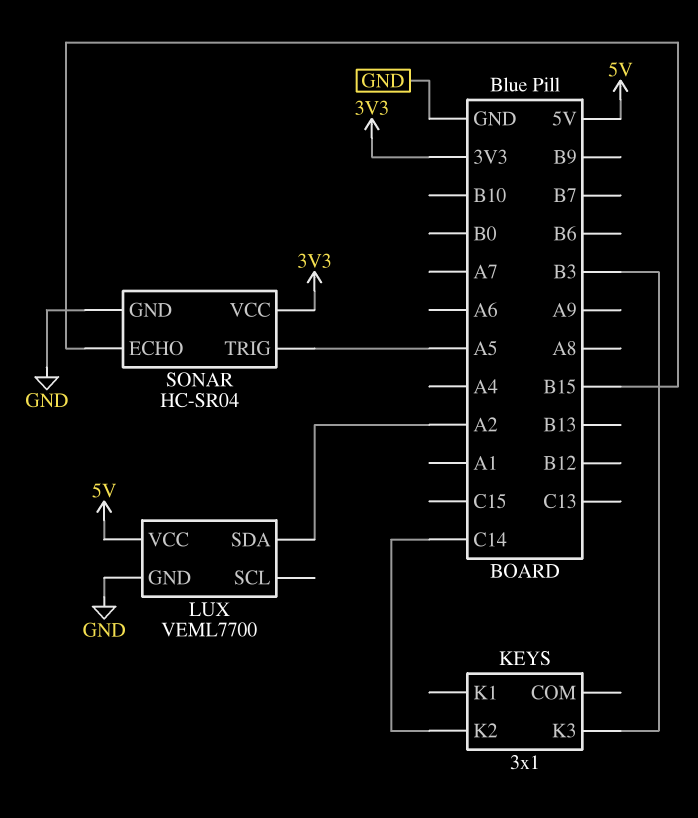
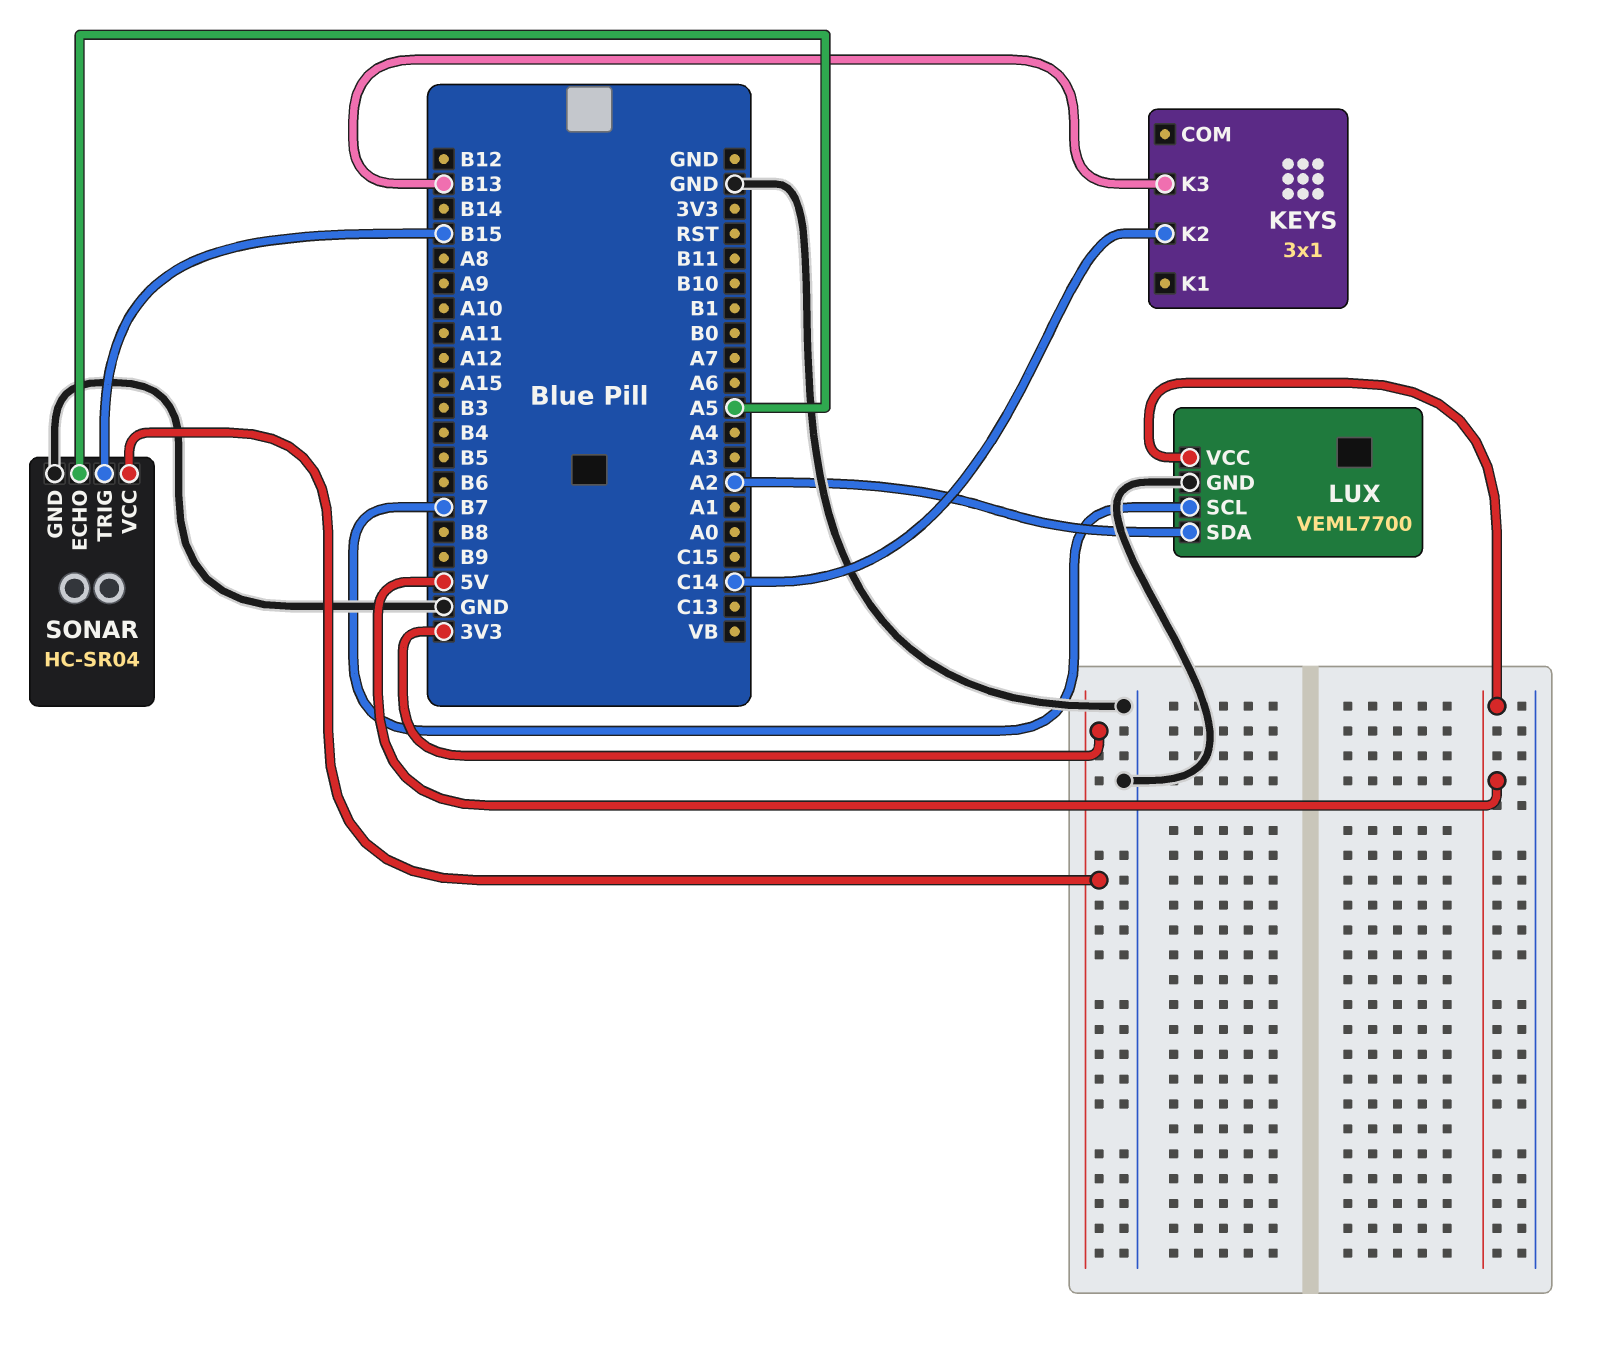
KEYS pin K3: B3 -> B13
LUX pin SCL: none -> B7
SONAR pin ECHO: B15 -> A5
SONAR pin TRIG: A5 -> B15

